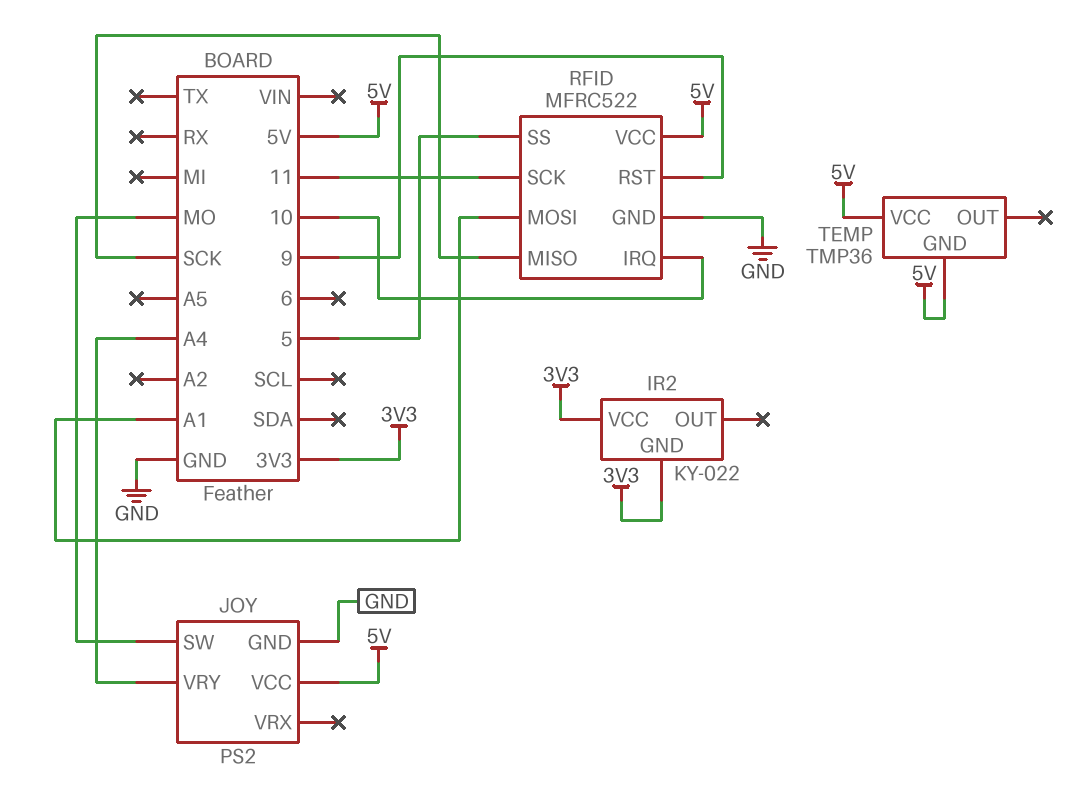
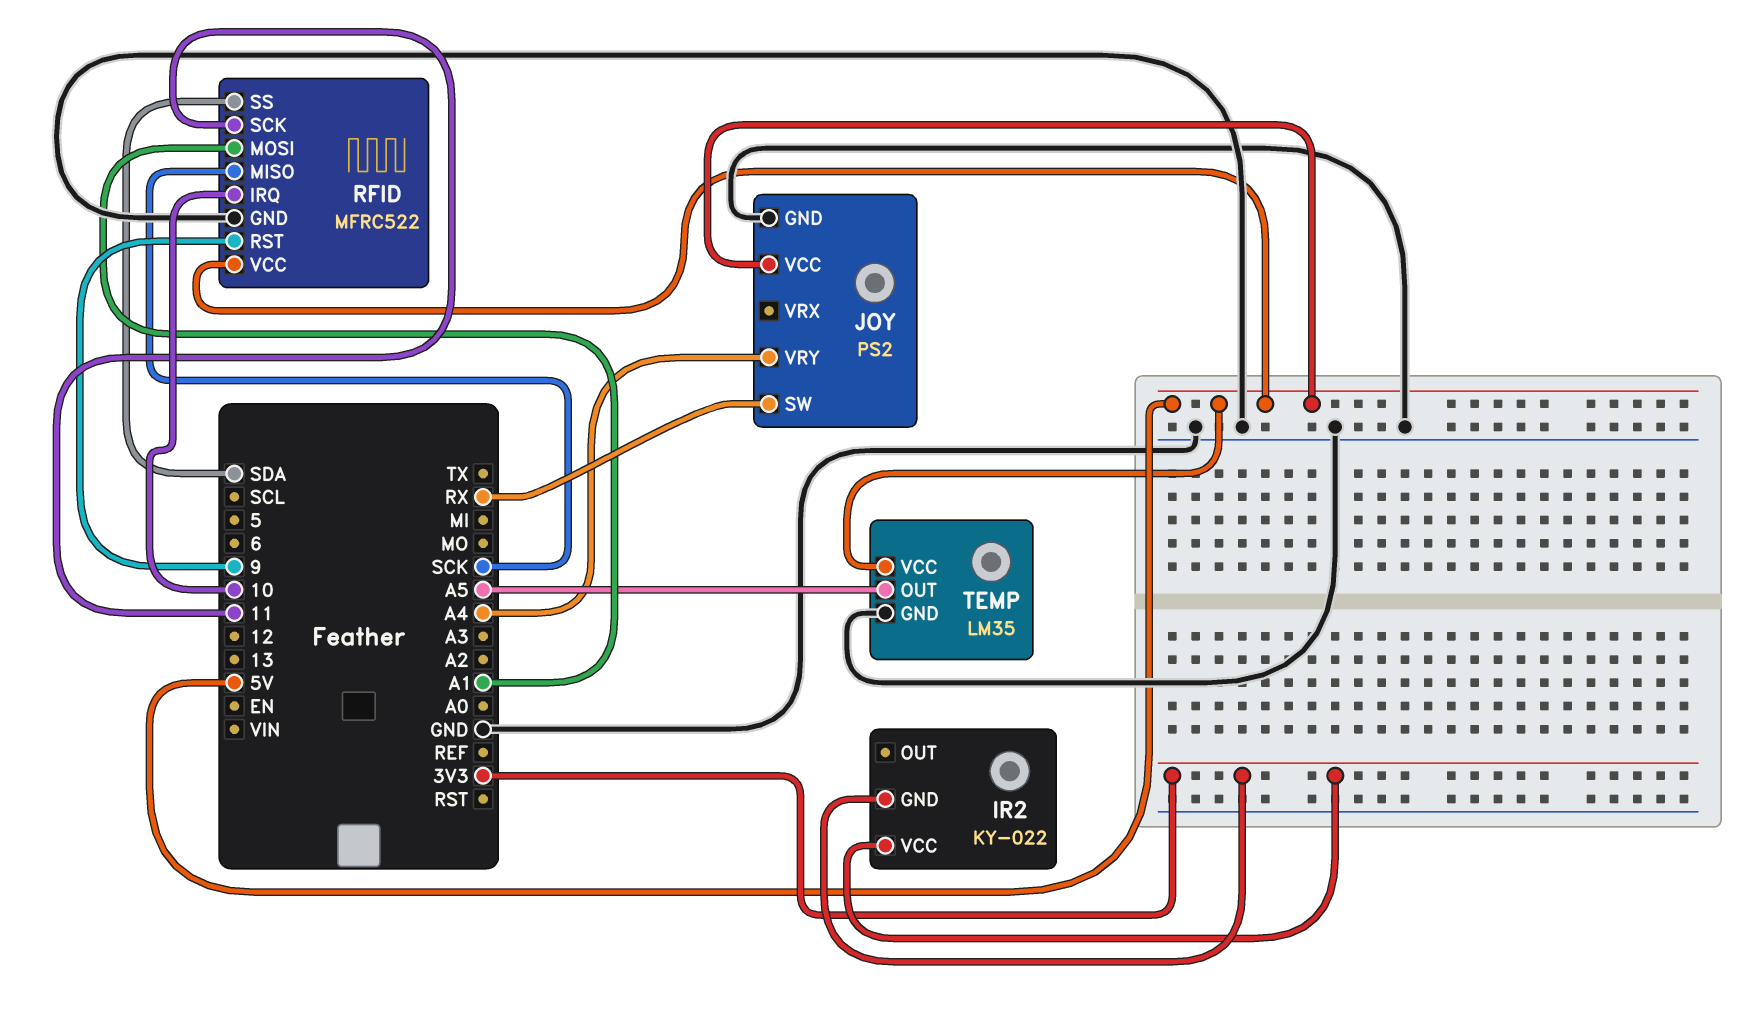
JOY pin SW: MO -> RX
RFID pin SS: 5 -> SDA
TEMP: TMP36 -> LM35
TEMP pin GND: 5V -> GND
TEMP pin OUT: none -> A5

